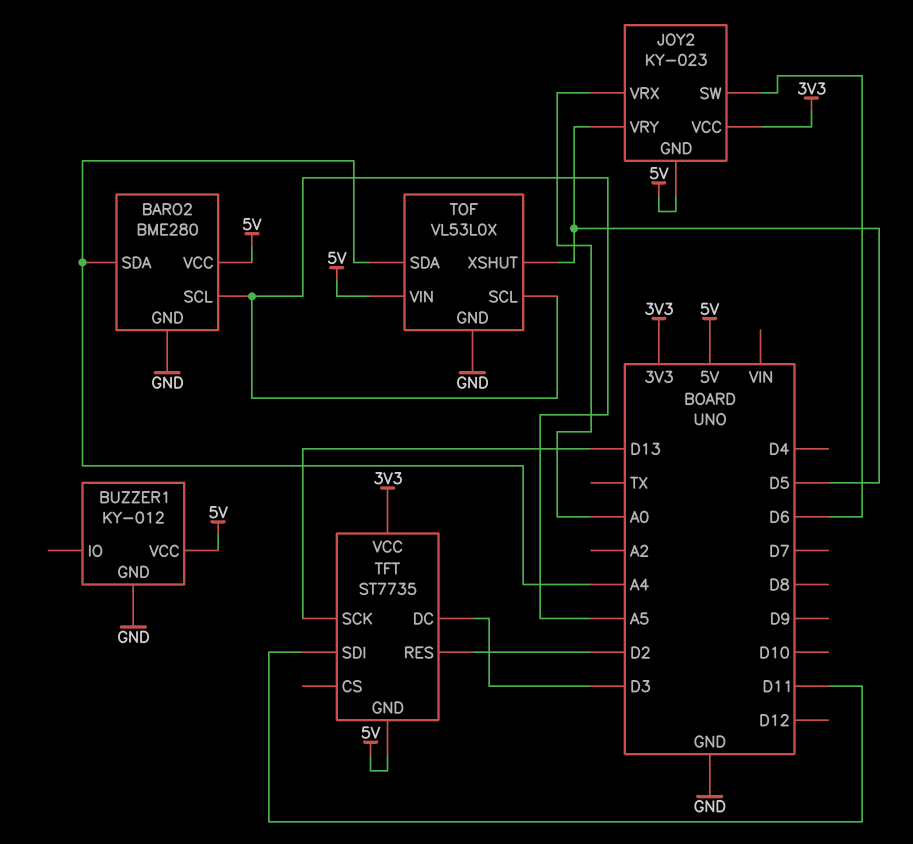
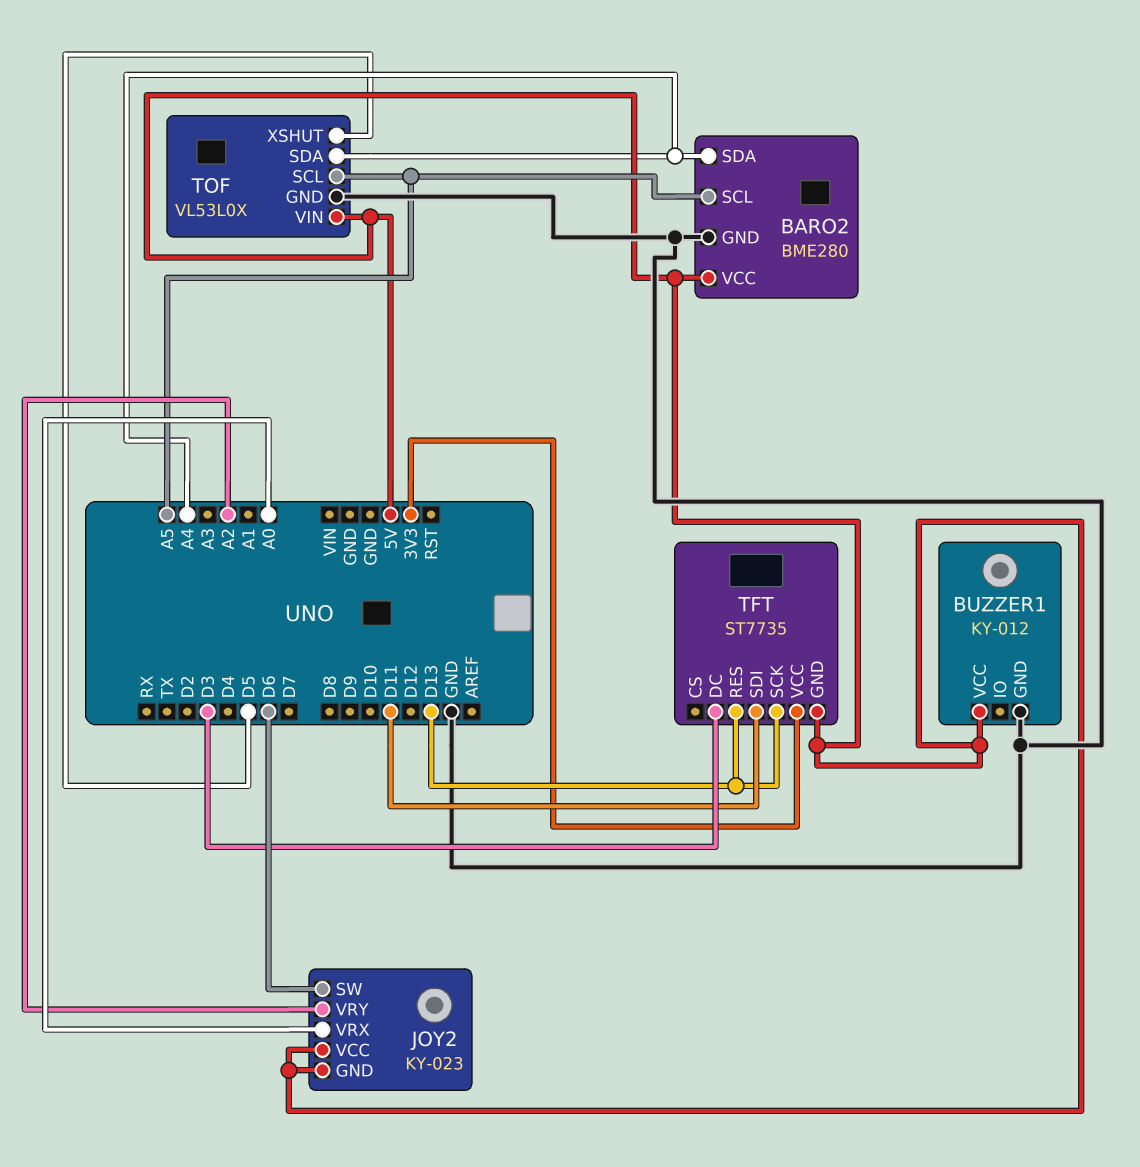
JOY2 pin VCC: 3V3 -> 5V
JOY2 pin VRY: D5 -> A2
TFT pin RES: D2 -> D13

